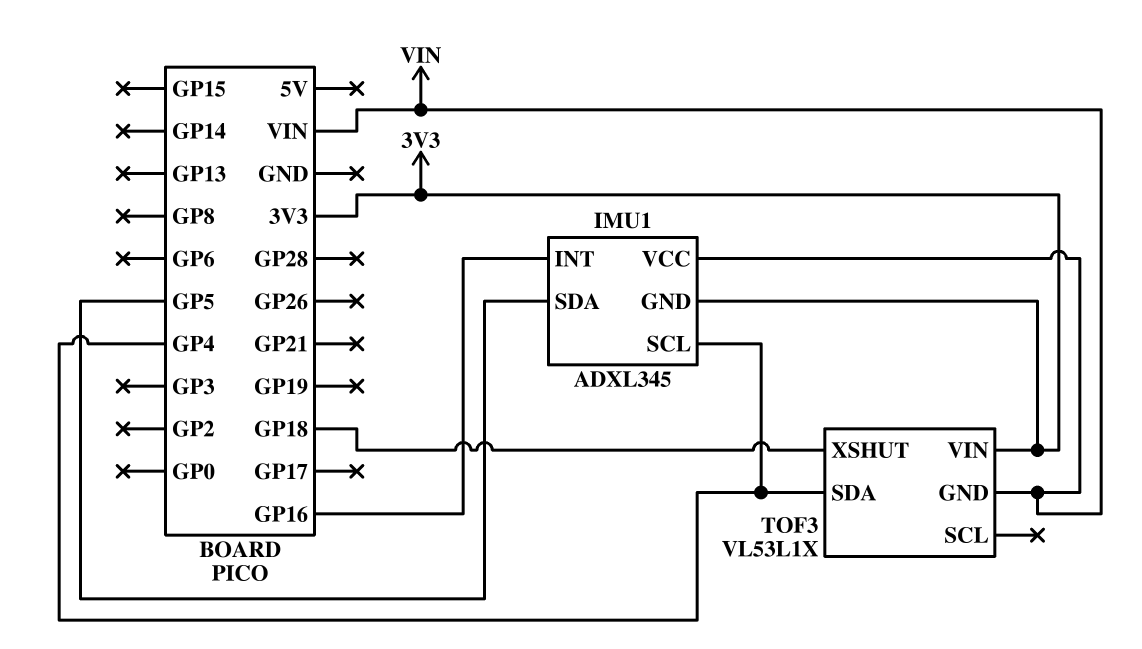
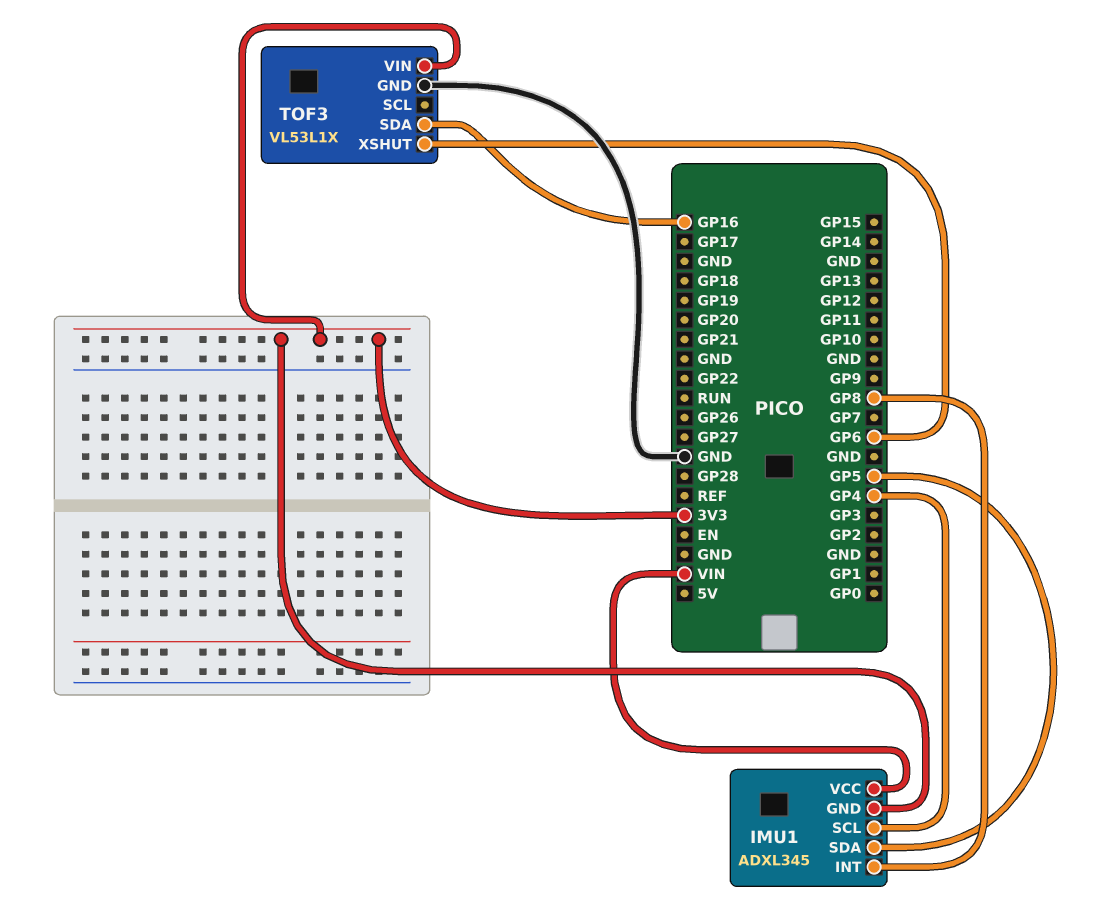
IMU1 pin INT: GP16 -> GP8
TOF3 pin GND: VIN -> GND
TOF3 pin SDA: GP4 -> GP16
TOF3 pin XSHUT: GP18 -> GP6

